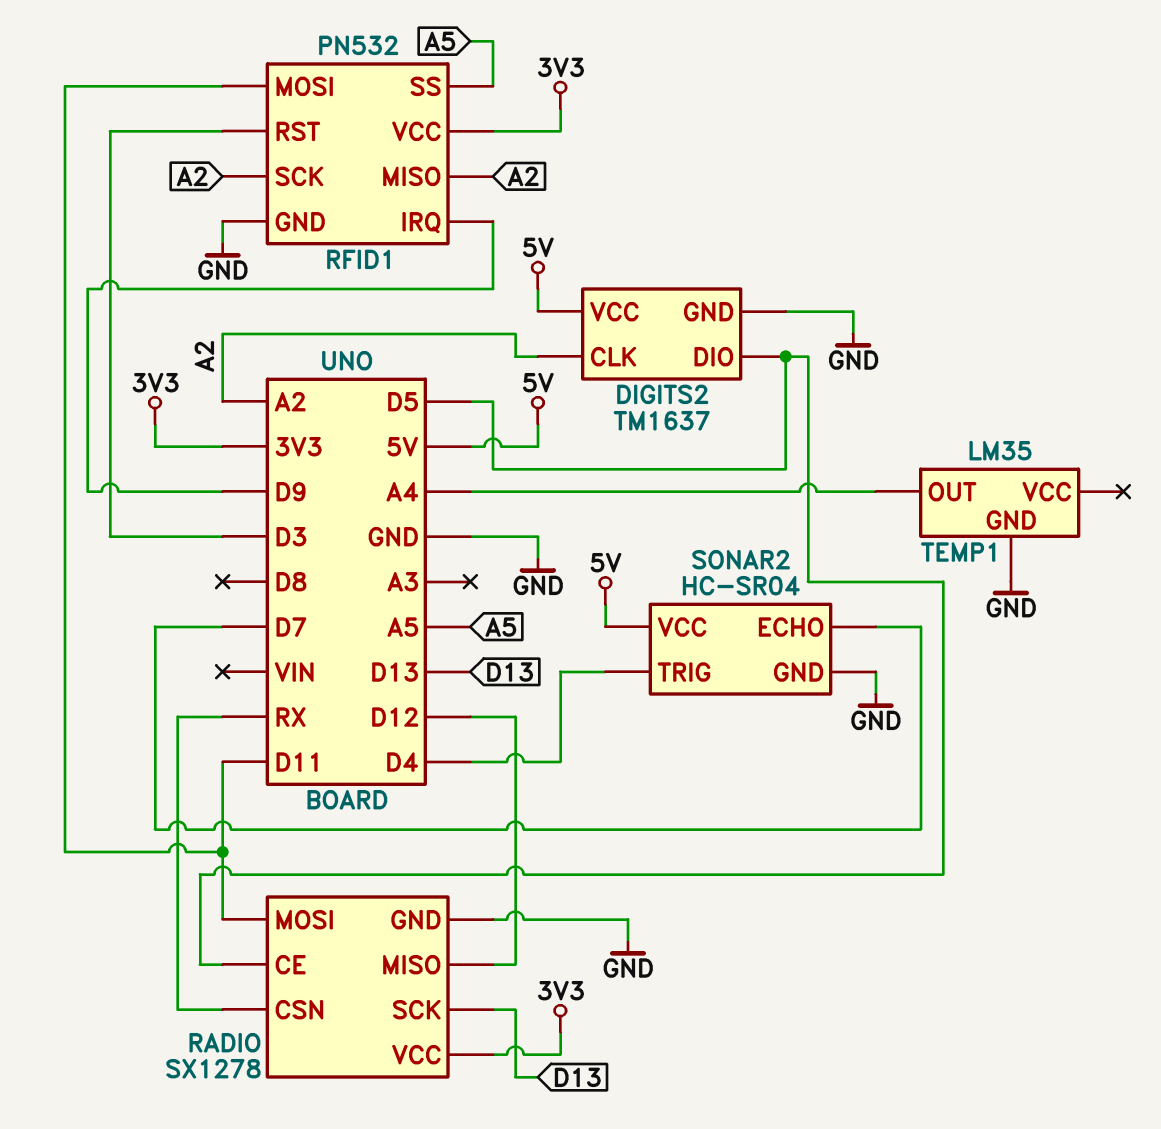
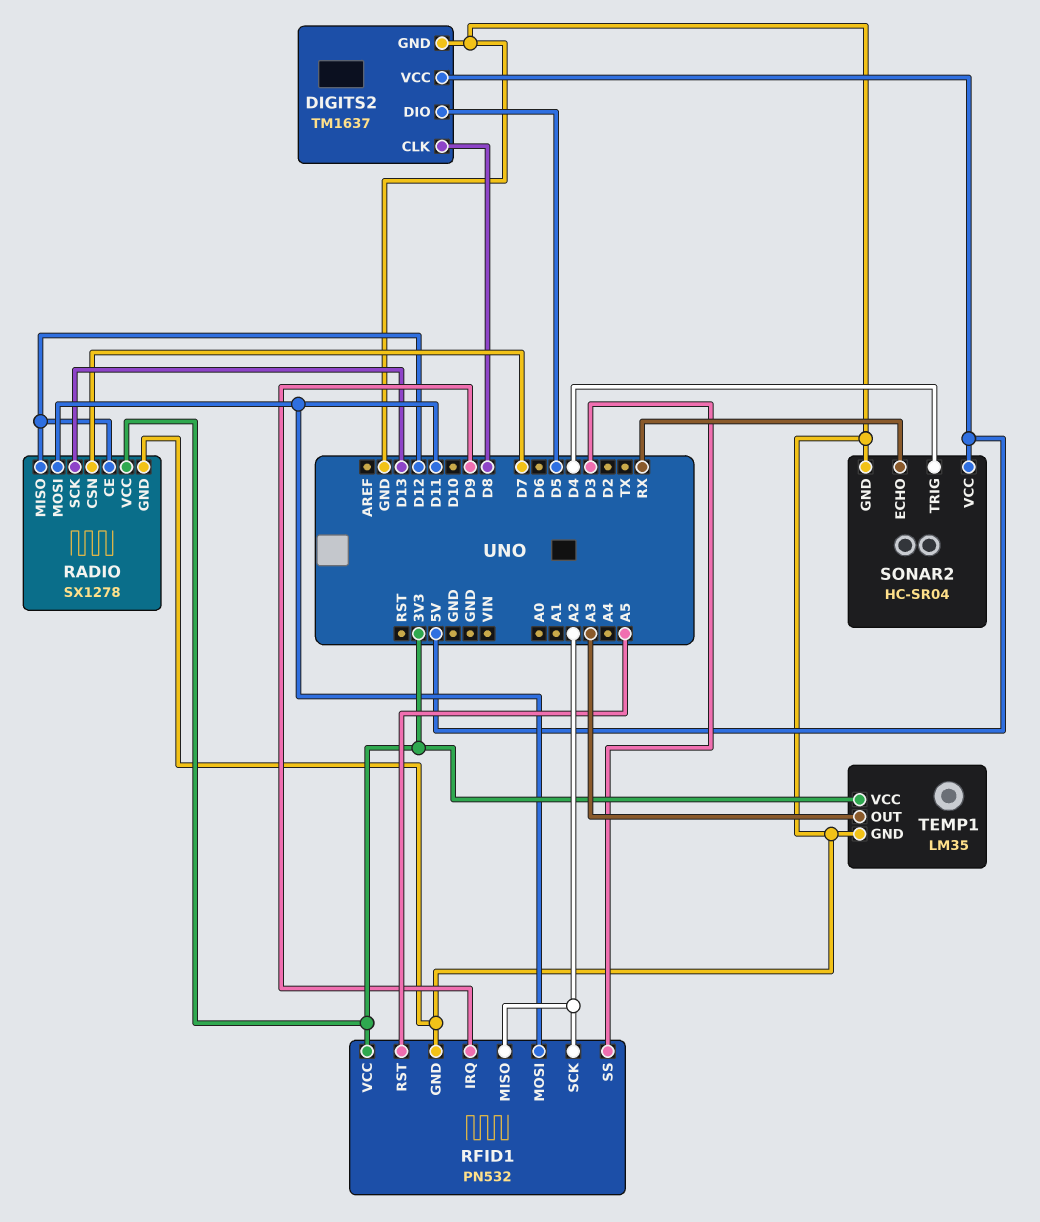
DIGITS2 pin CLK: A2 -> D8
RADIO pin CE: D5 -> D12
RADIO pin CSN: RX -> D7
RFID1 pin RST: D3 -> A5
RFID1 pin SS: A5 -> D3
SONAR2 pin ECHO: D7 -> RX
TEMP1 pin OUT: A4 -> A3
TEMP1 pin VCC: none -> 3V3

